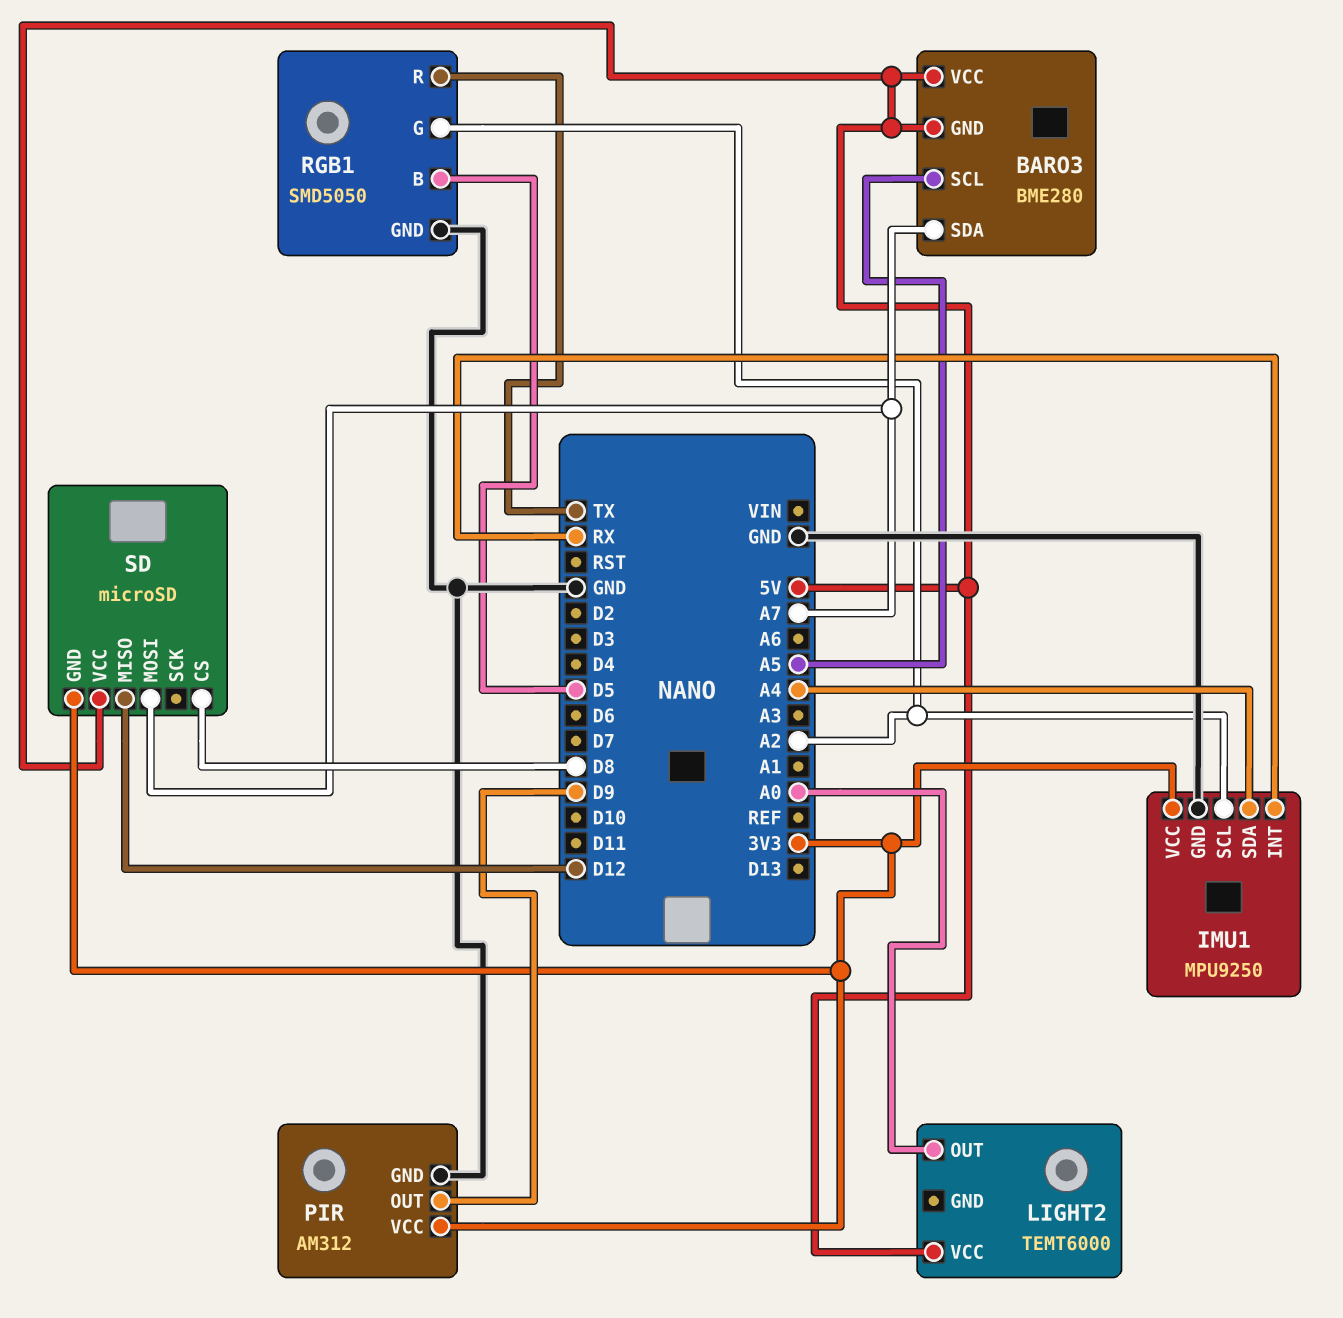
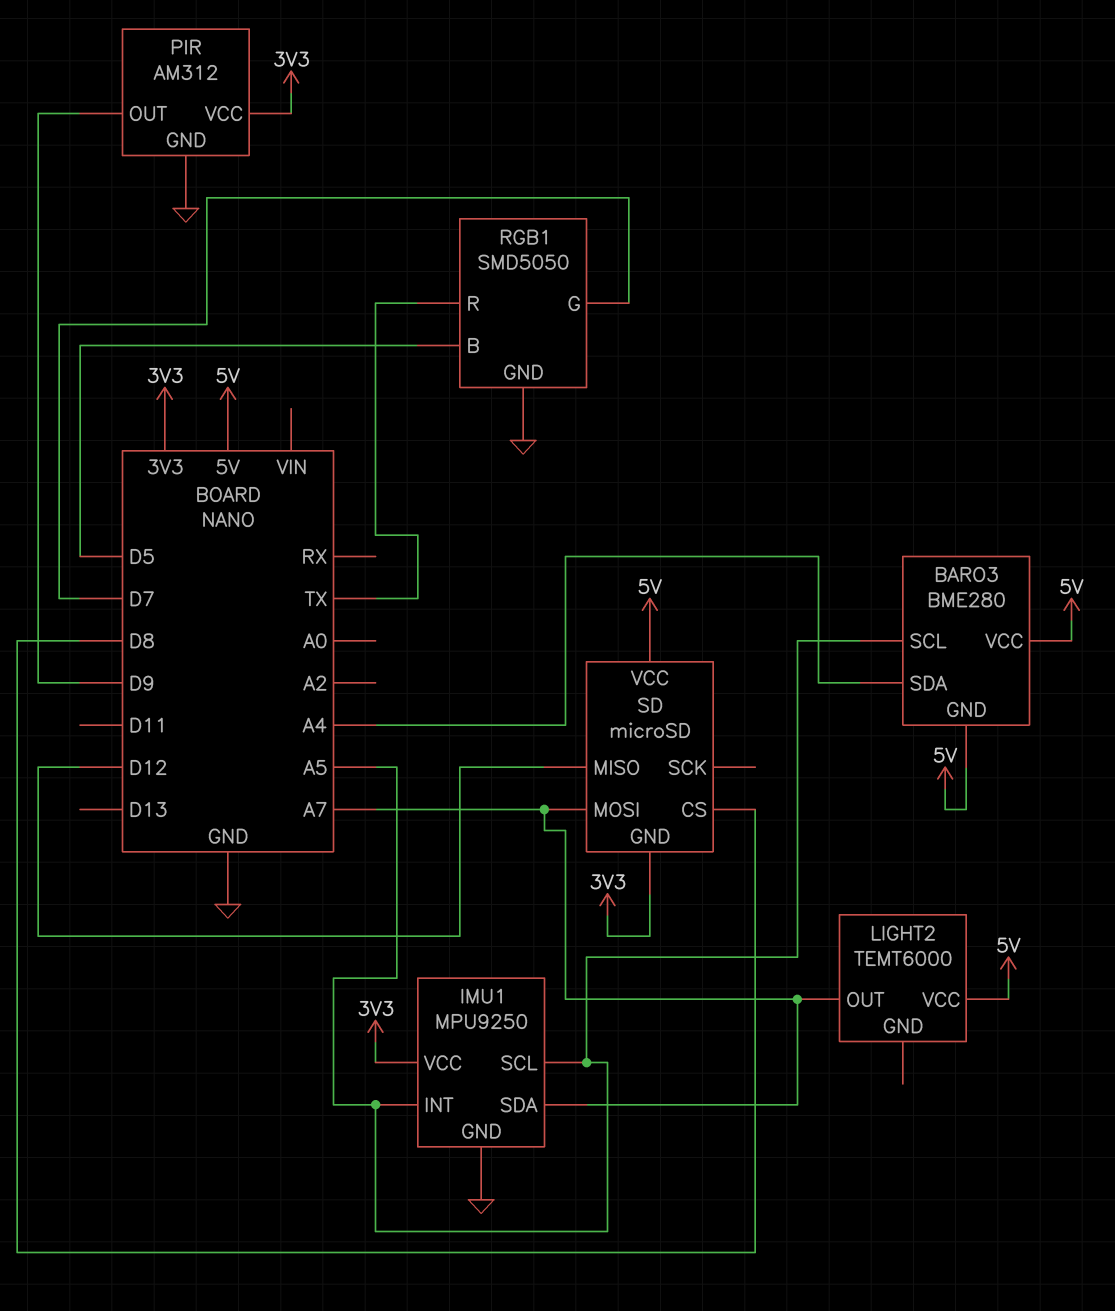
BARO3 pin SDA: A7 -> A4
IMU1 pin INT: RX -> A5
IMU1 pin SCL: A2 -> A5
IMU1 pin SDA: A4 -> A7
LIGHT2 pin OUT: A0 -> A7
RGB1 pin G: A2 -> D7

